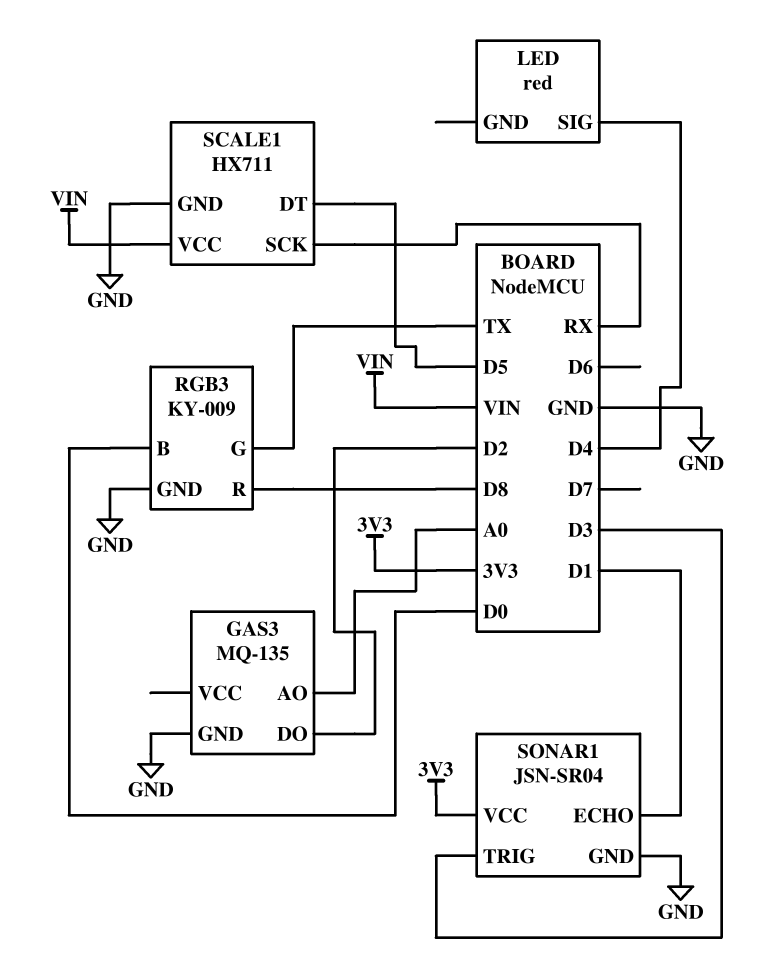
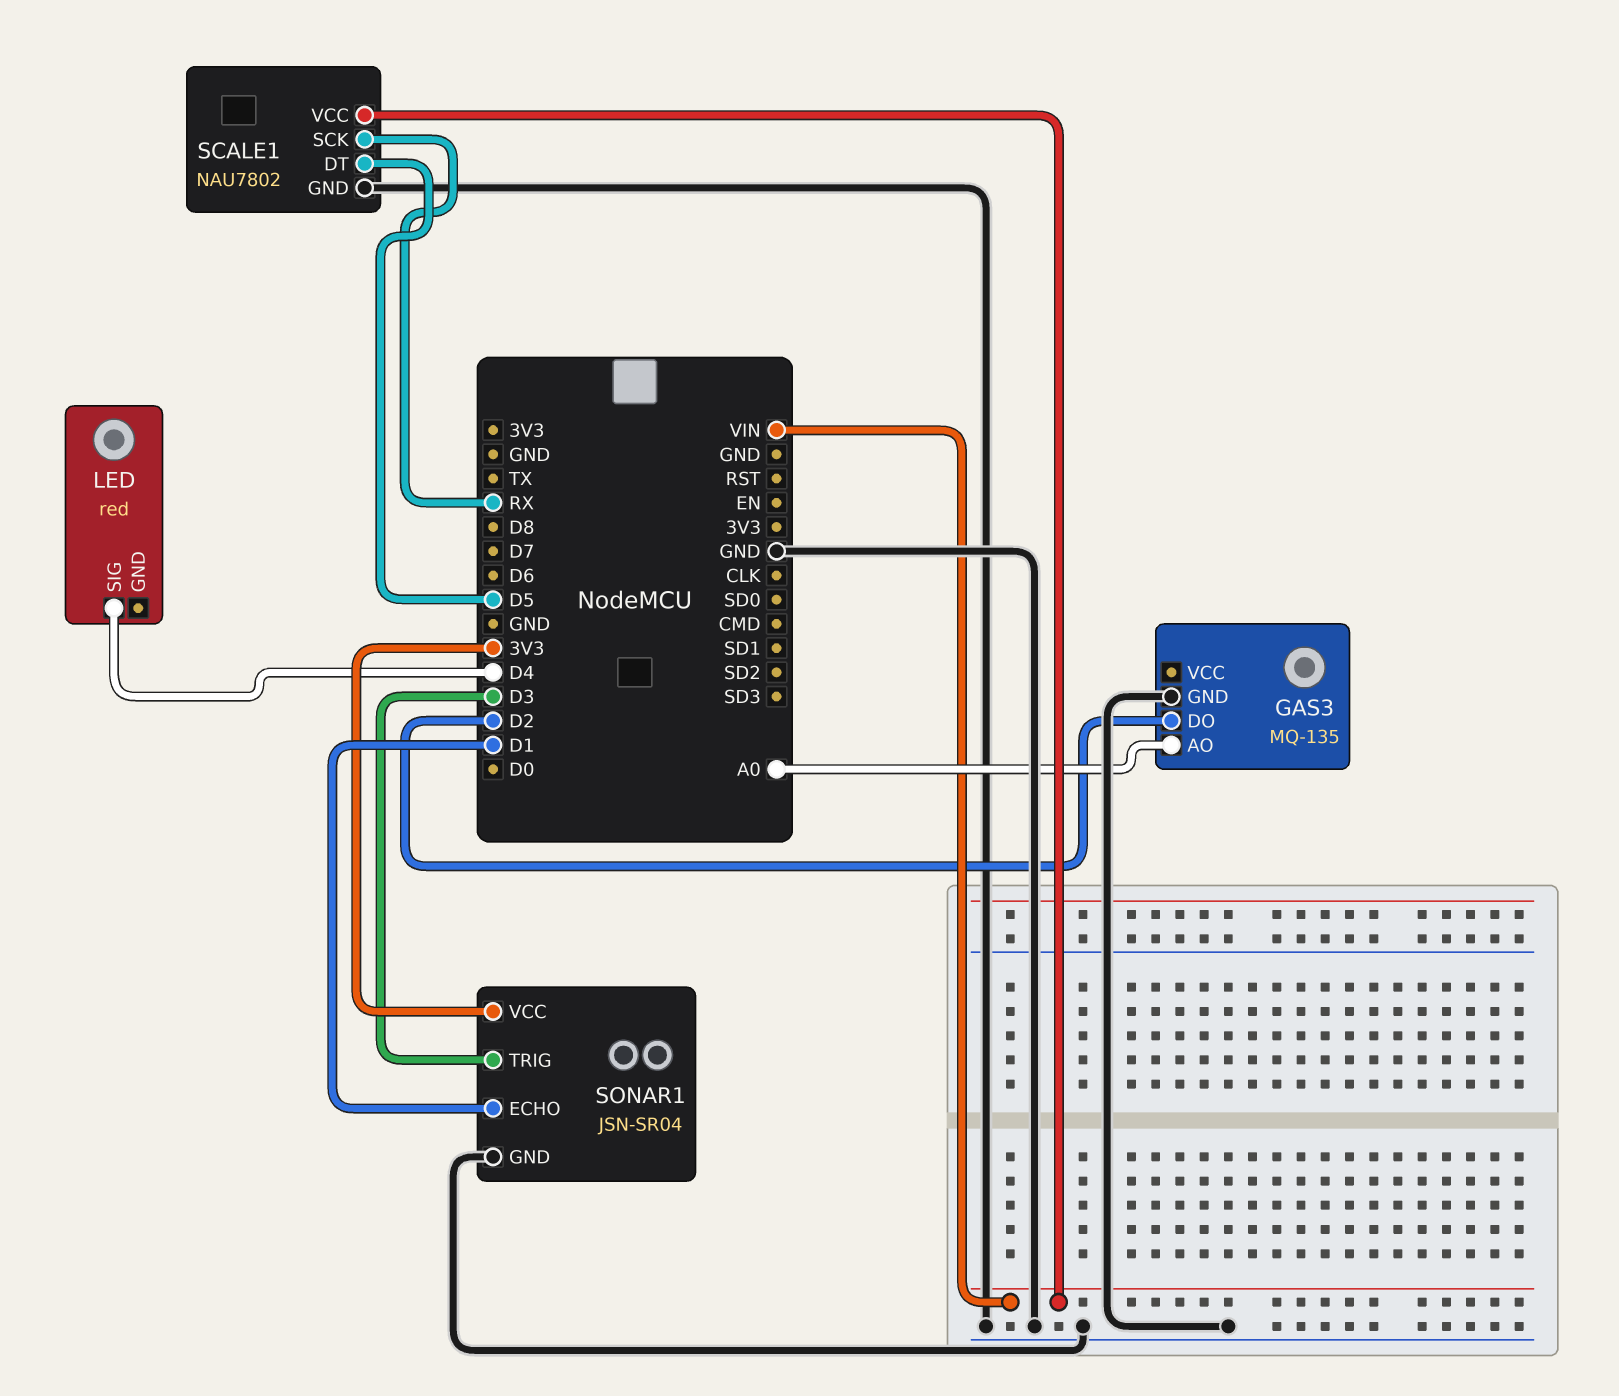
RGB3: KY-009 -> none
RGB3 pin B: D0 -> none
RGB3 pin G: TX -> none
RGB3 pin GND: GND -> none
RGB3 pin R: D8 -> none
SCALE1: HX711 -> NAU7802

